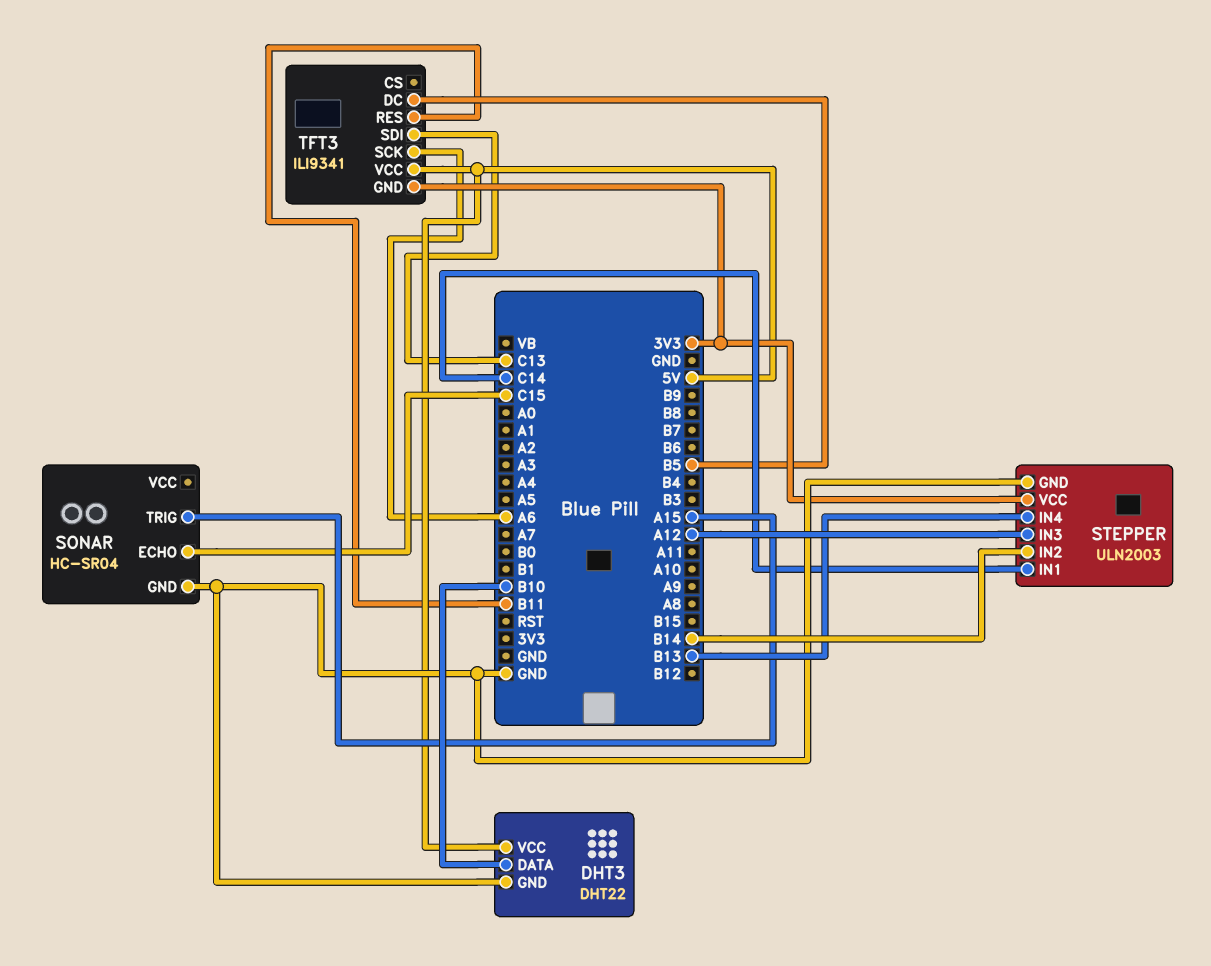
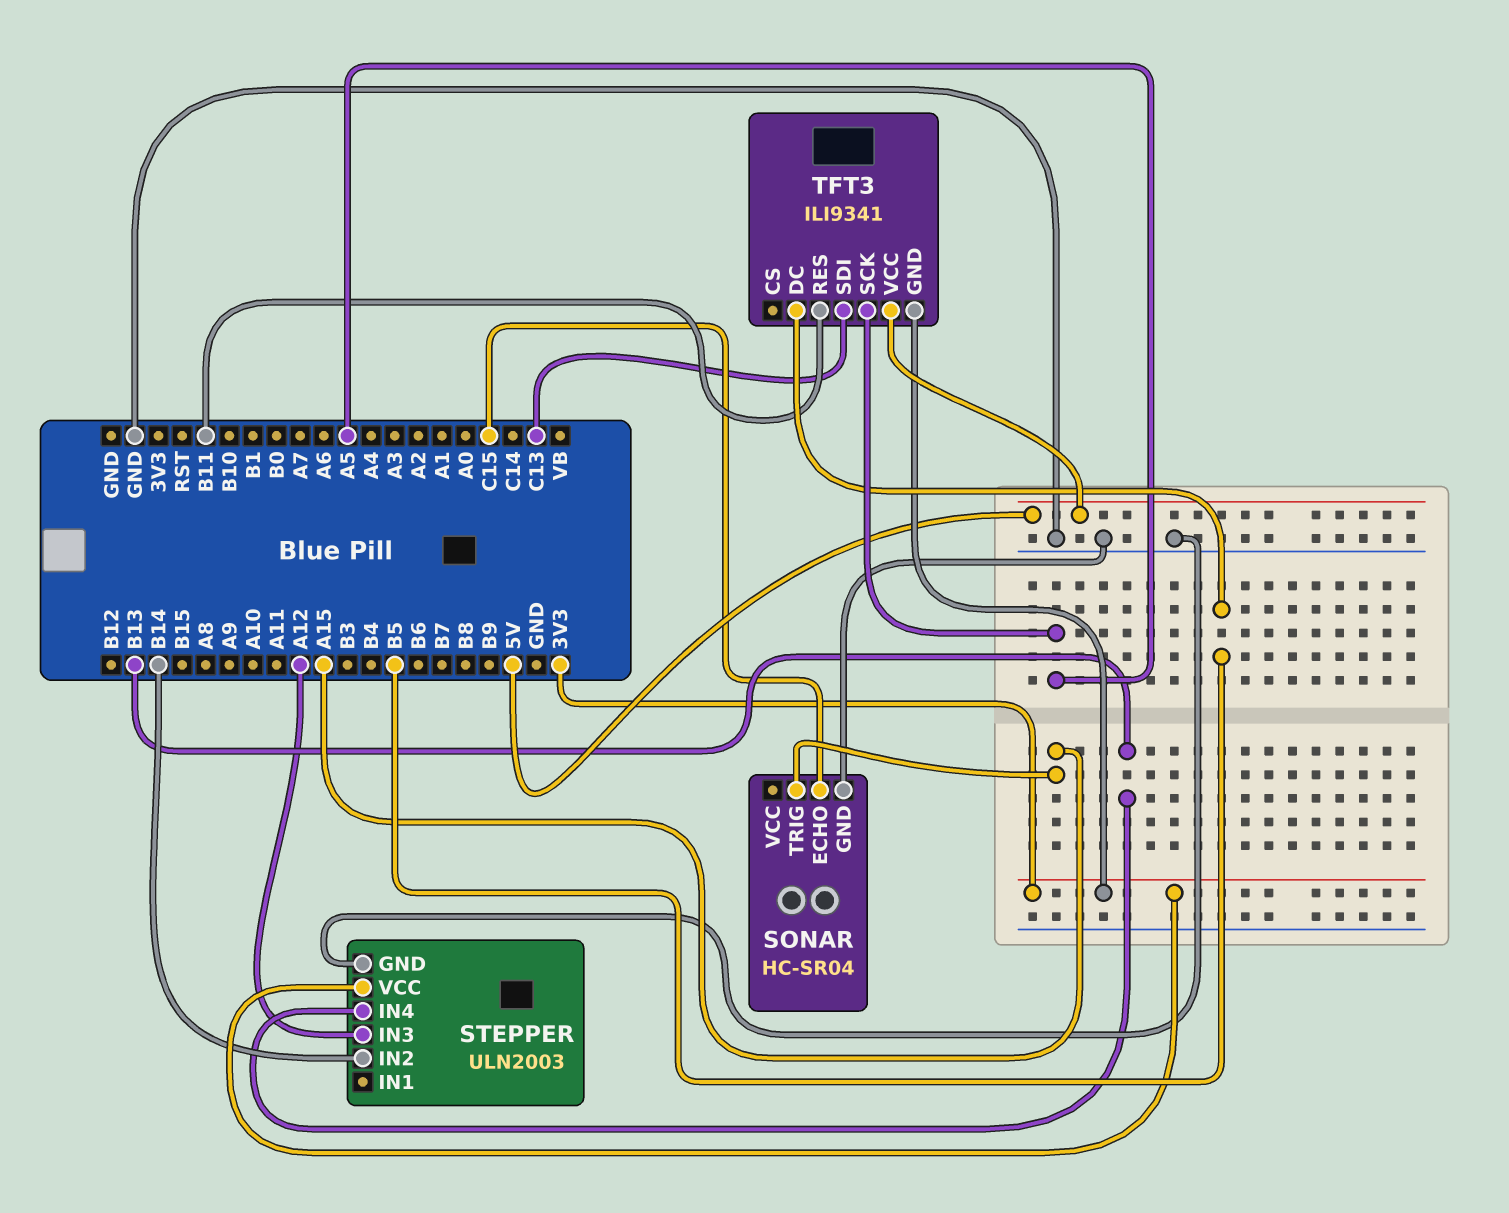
DHT3: DHT22 -> none
DHT3 pin DATA: B10 -> none
DHT3 pin GND: GND -> none
DHT3 pin VCC: 5V -> none
STEPPER pin IN1: C14 -> none
TFT3 pin SCK: A6 -> A5

